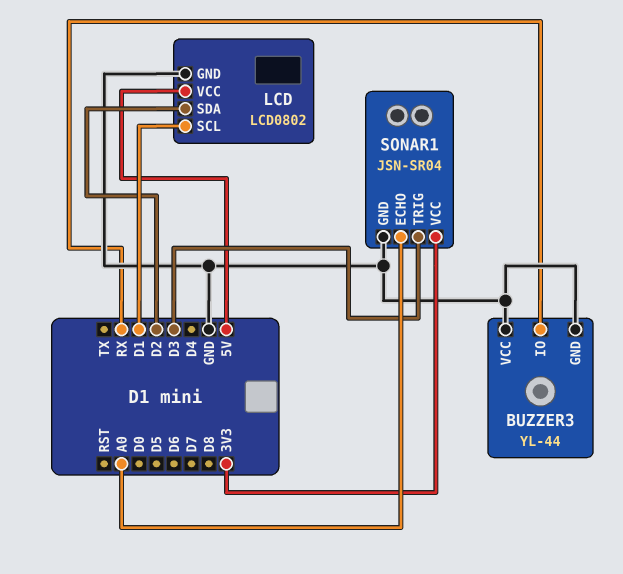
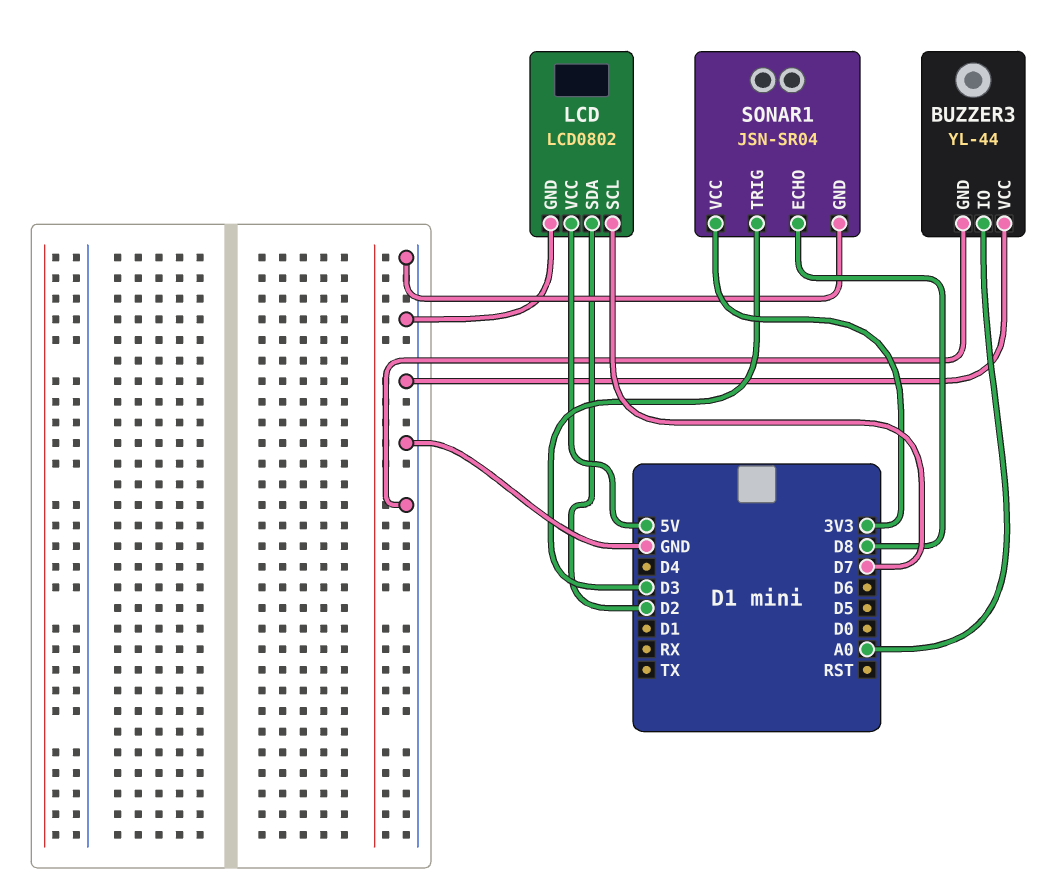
BUZZER3 pin IO: RX -> A0
LCD pin SCL: D1 -> D7
SONAR1 pin ECHO: A0 -> D8

